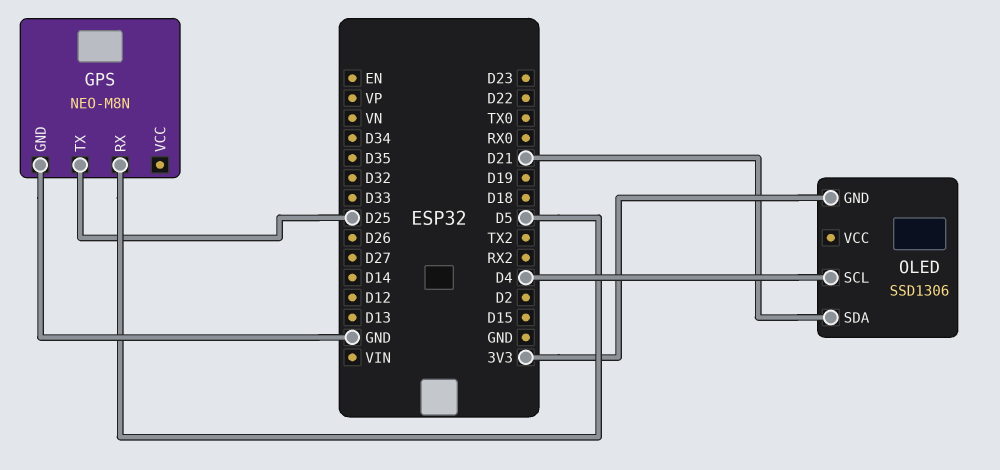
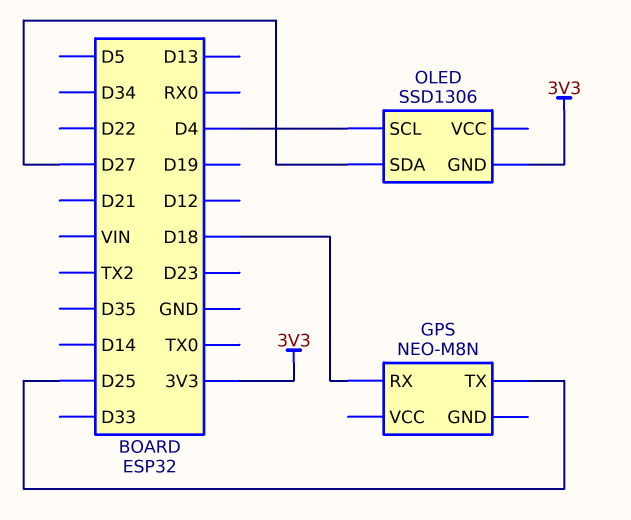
GPS pin GND: GND -> none
GPS pin RX: D5 -> D18
OLED pin SDA: D21 -> D27

